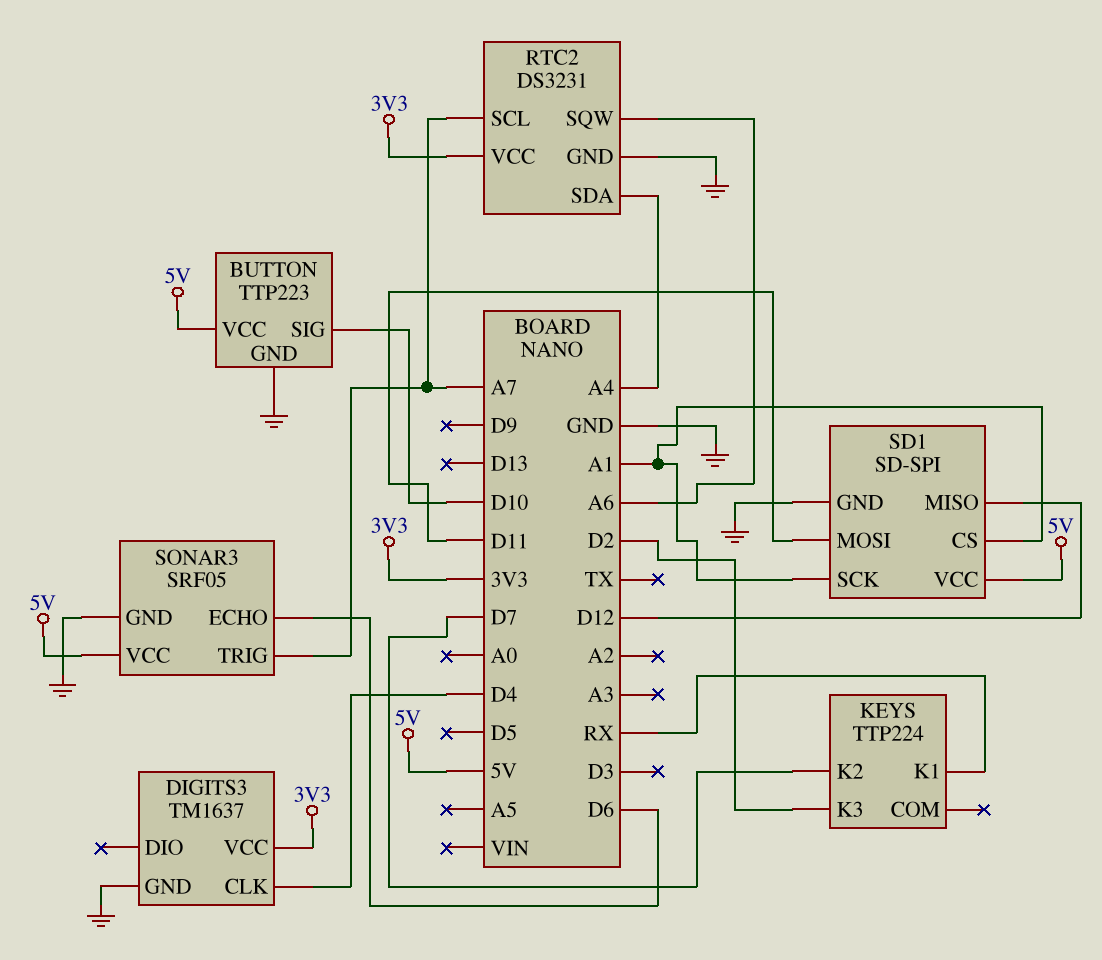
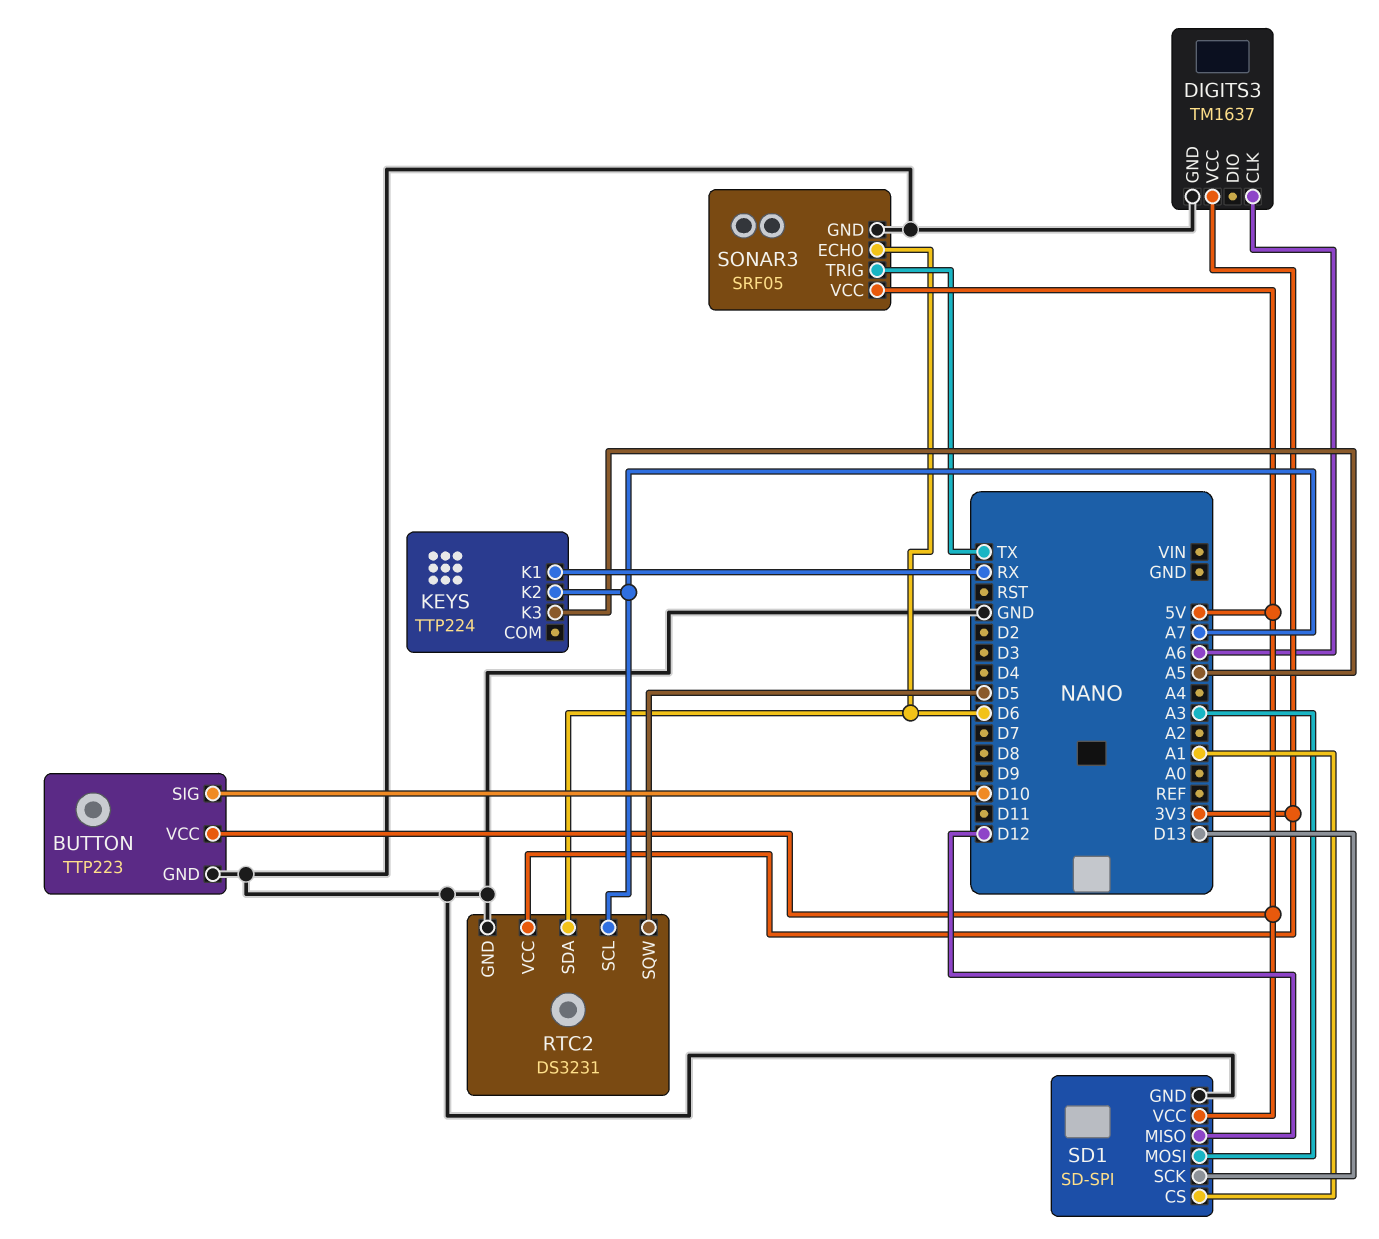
DIGITS3 pin CLK: D4 -> A6
KEYS pin K2: D7 -> A7
KEYS pin K3: D2 -> A5
RTC2 pin SDA: A4 -> D6
RTC2 pin SQW: A6 -> D5
SD1 pin MOSI: D11 -> A3
SD1 pin SCK: A1 -> D13
SONAR3 pin TRIG: A7 -> TX

